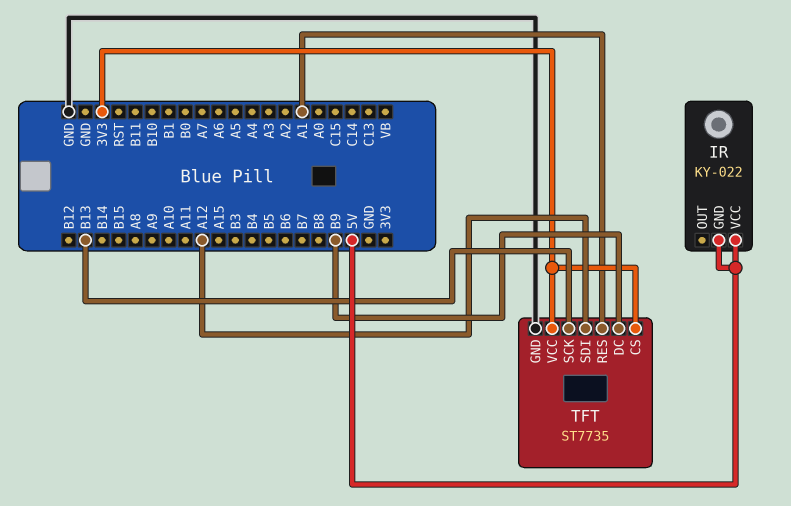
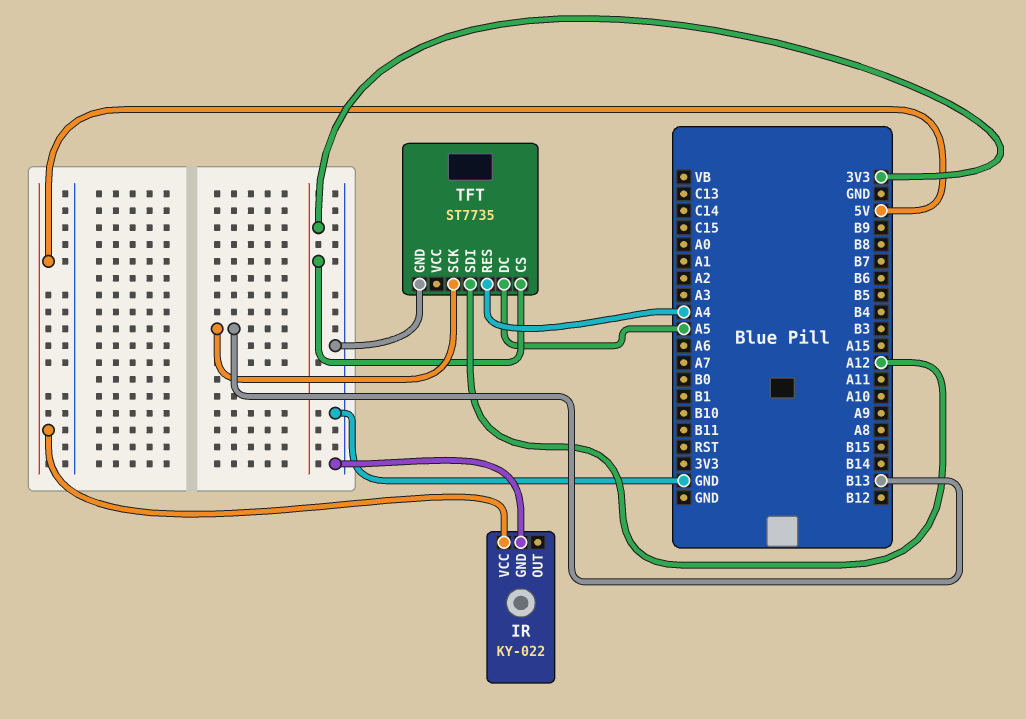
IR pin GND: 5V -> GND
TFT pin DC: B9 -> A5
TFT pin RES: A1 -> A4
TFT pin VCC: 3V3 -> none

